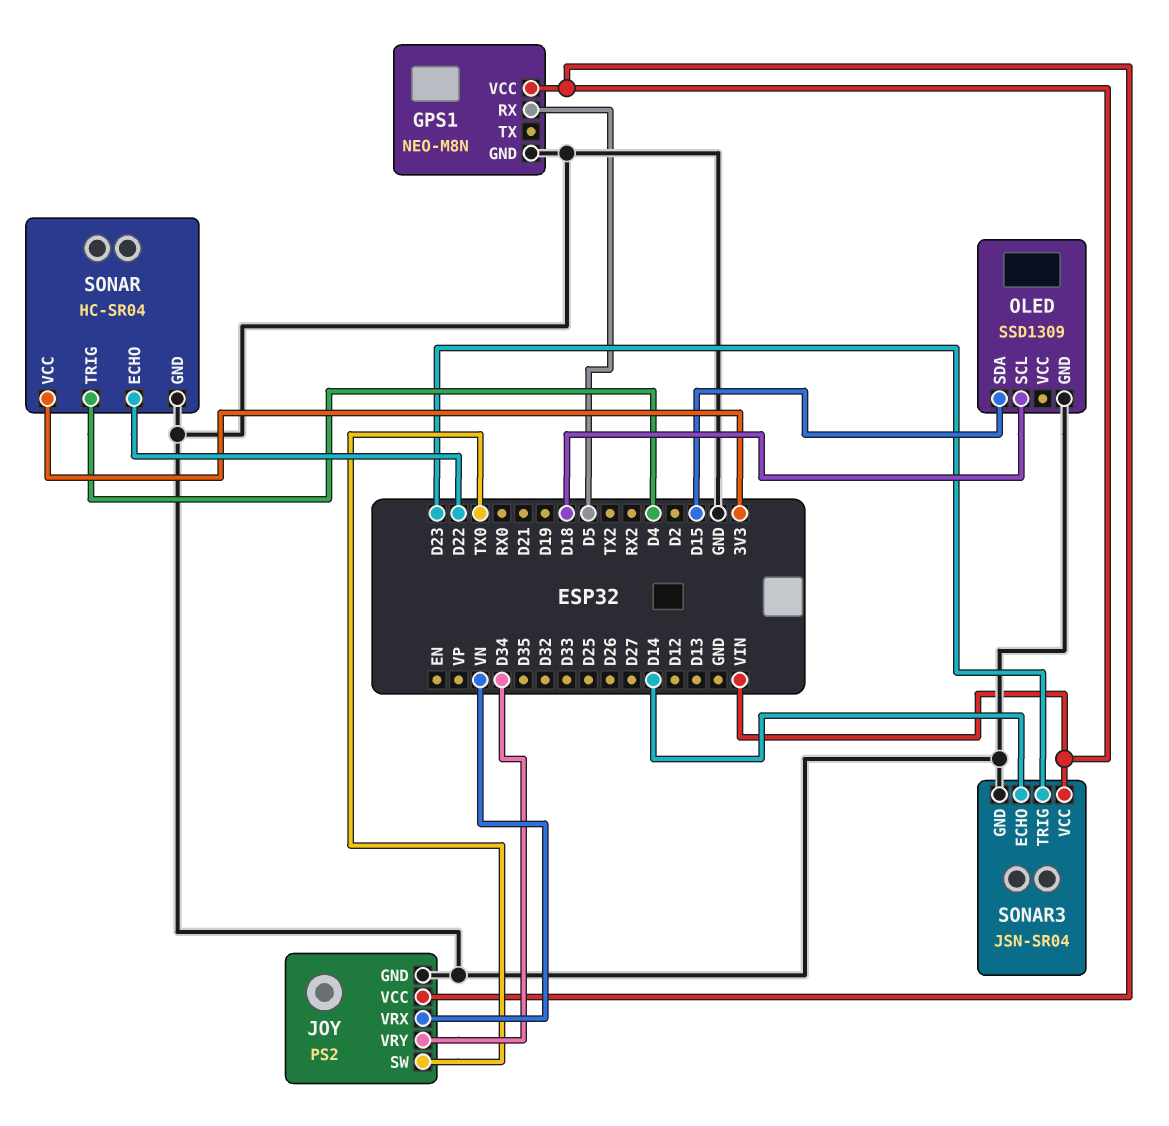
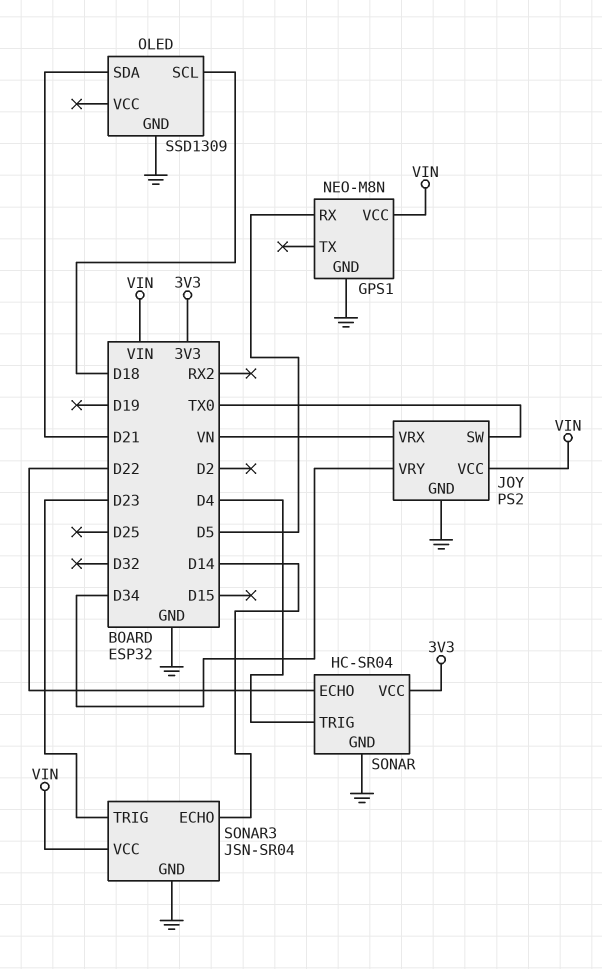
OLED pin SDA: D15 -> D21

